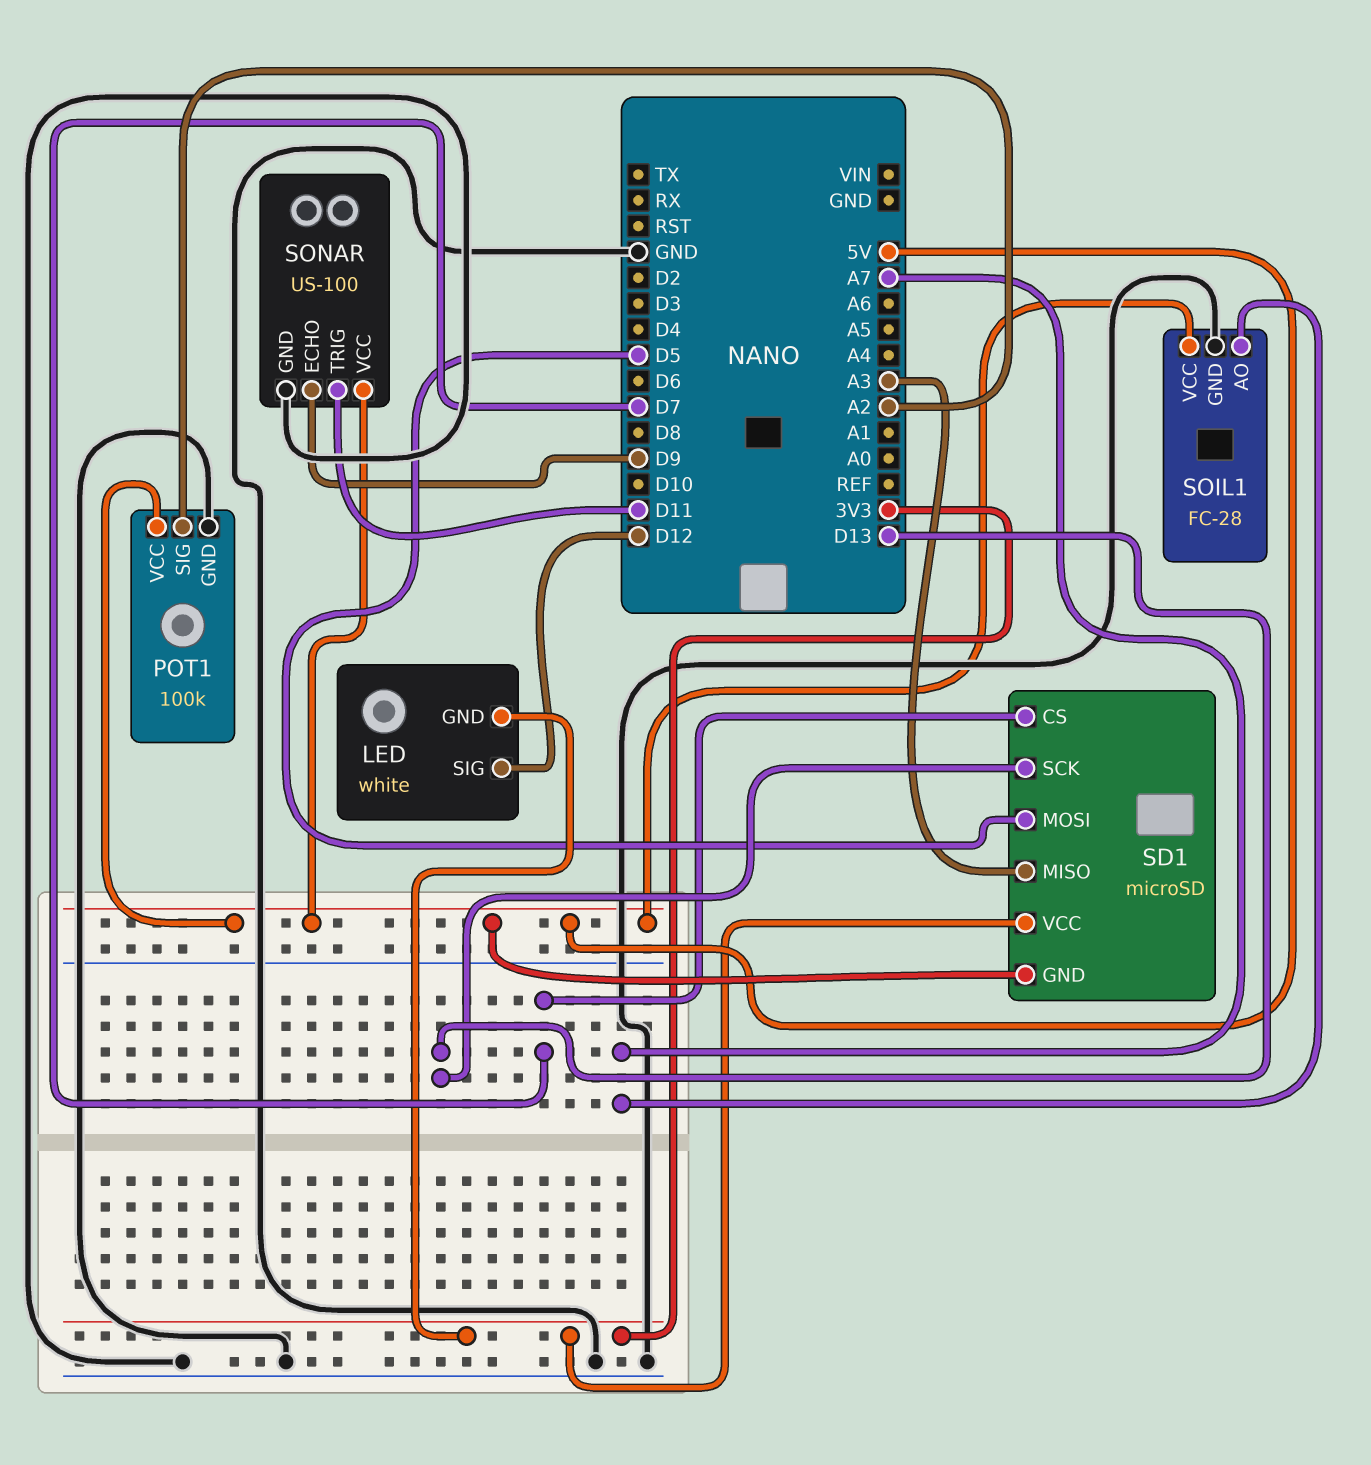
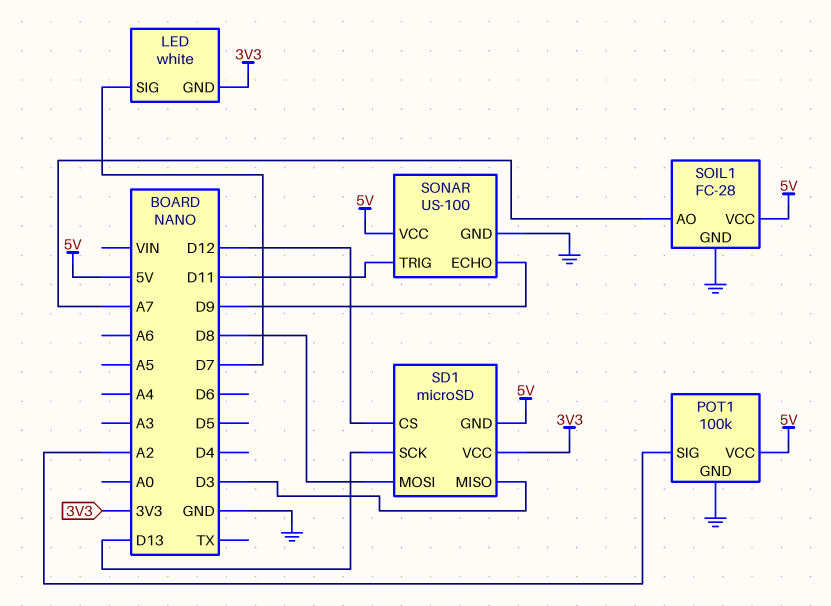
LED pin SIG: D12 -> D7
SD1 pin CS: D7 -> D12
SD1 pin MISO: A3 -> D3
SD1 pin MOSI: D5 -> D8

